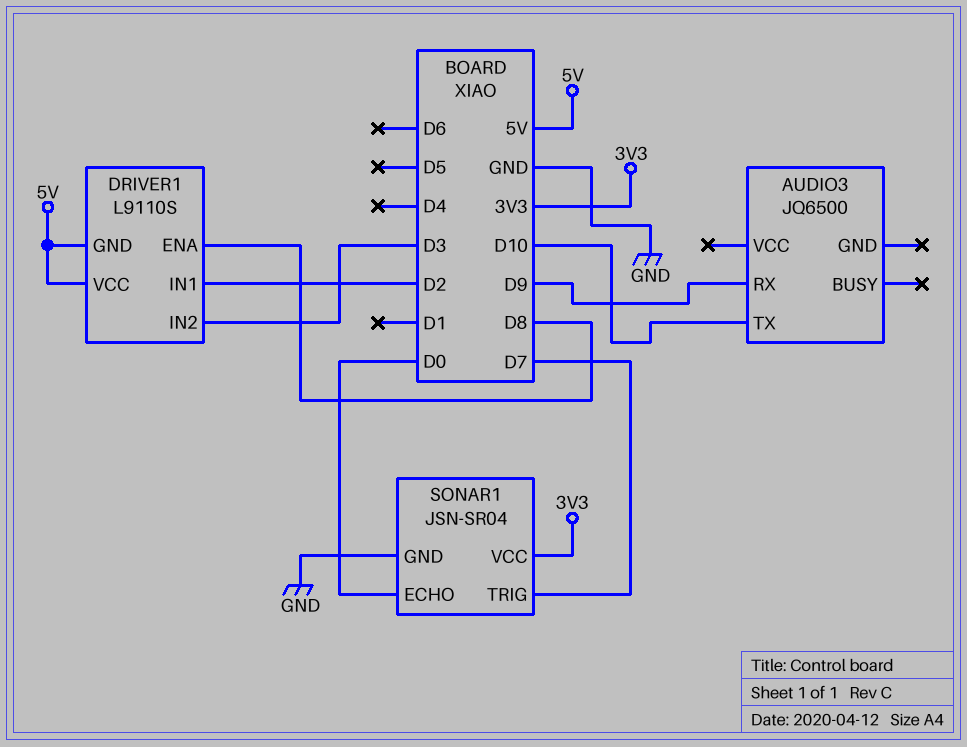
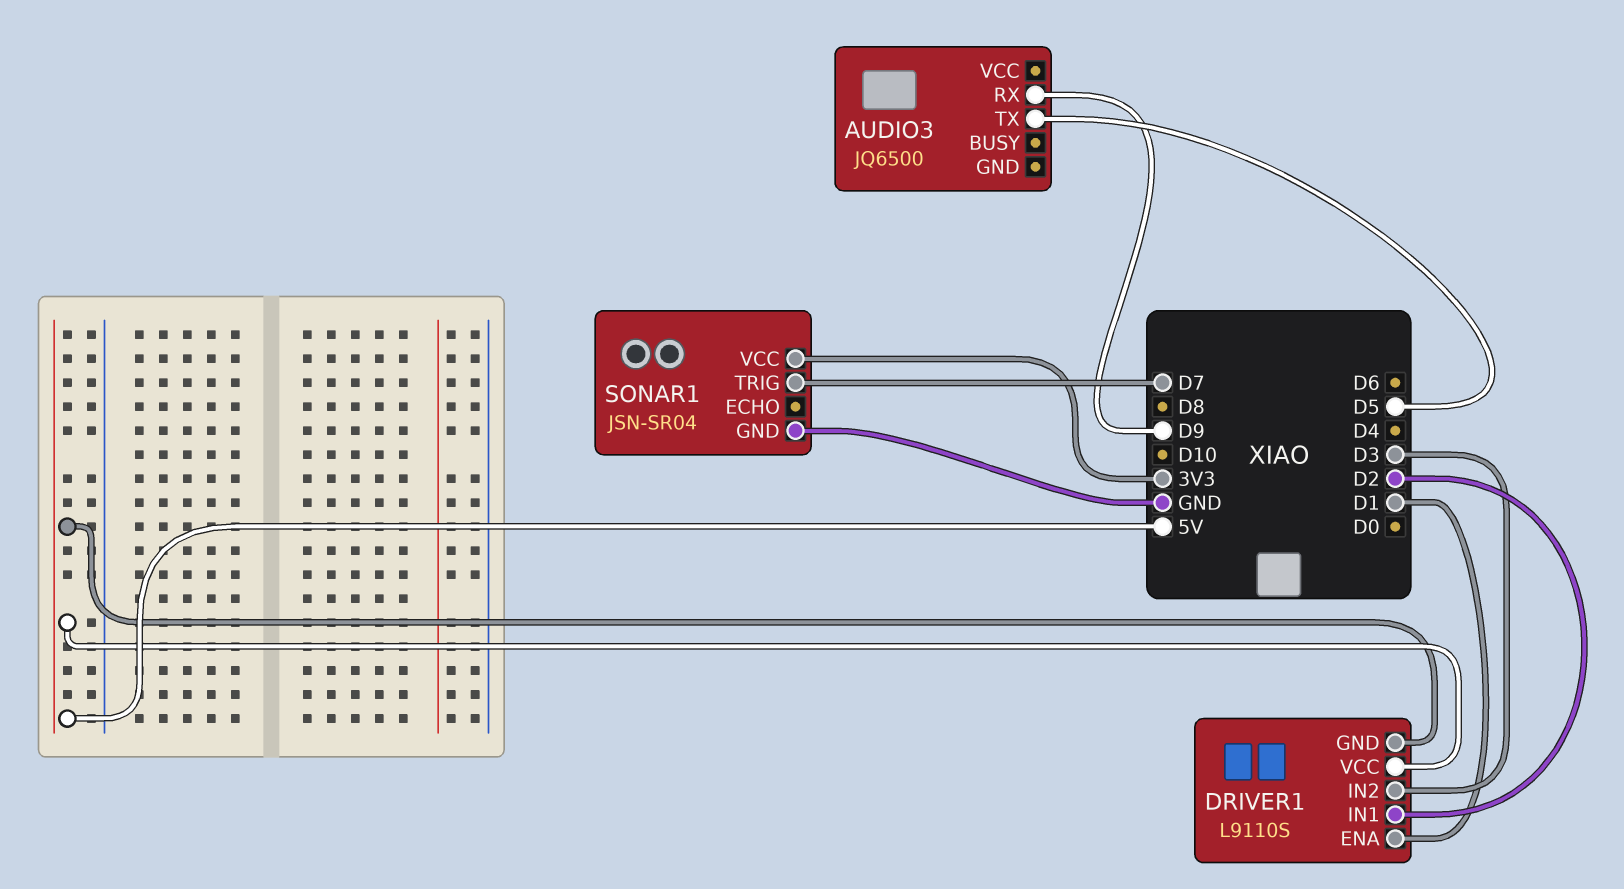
AUDIO3 pin TX: D10 -> D5
DRIVER1 pin ENA: D8 -> D1
SONAR1 pin ECHO: D0 -> none

